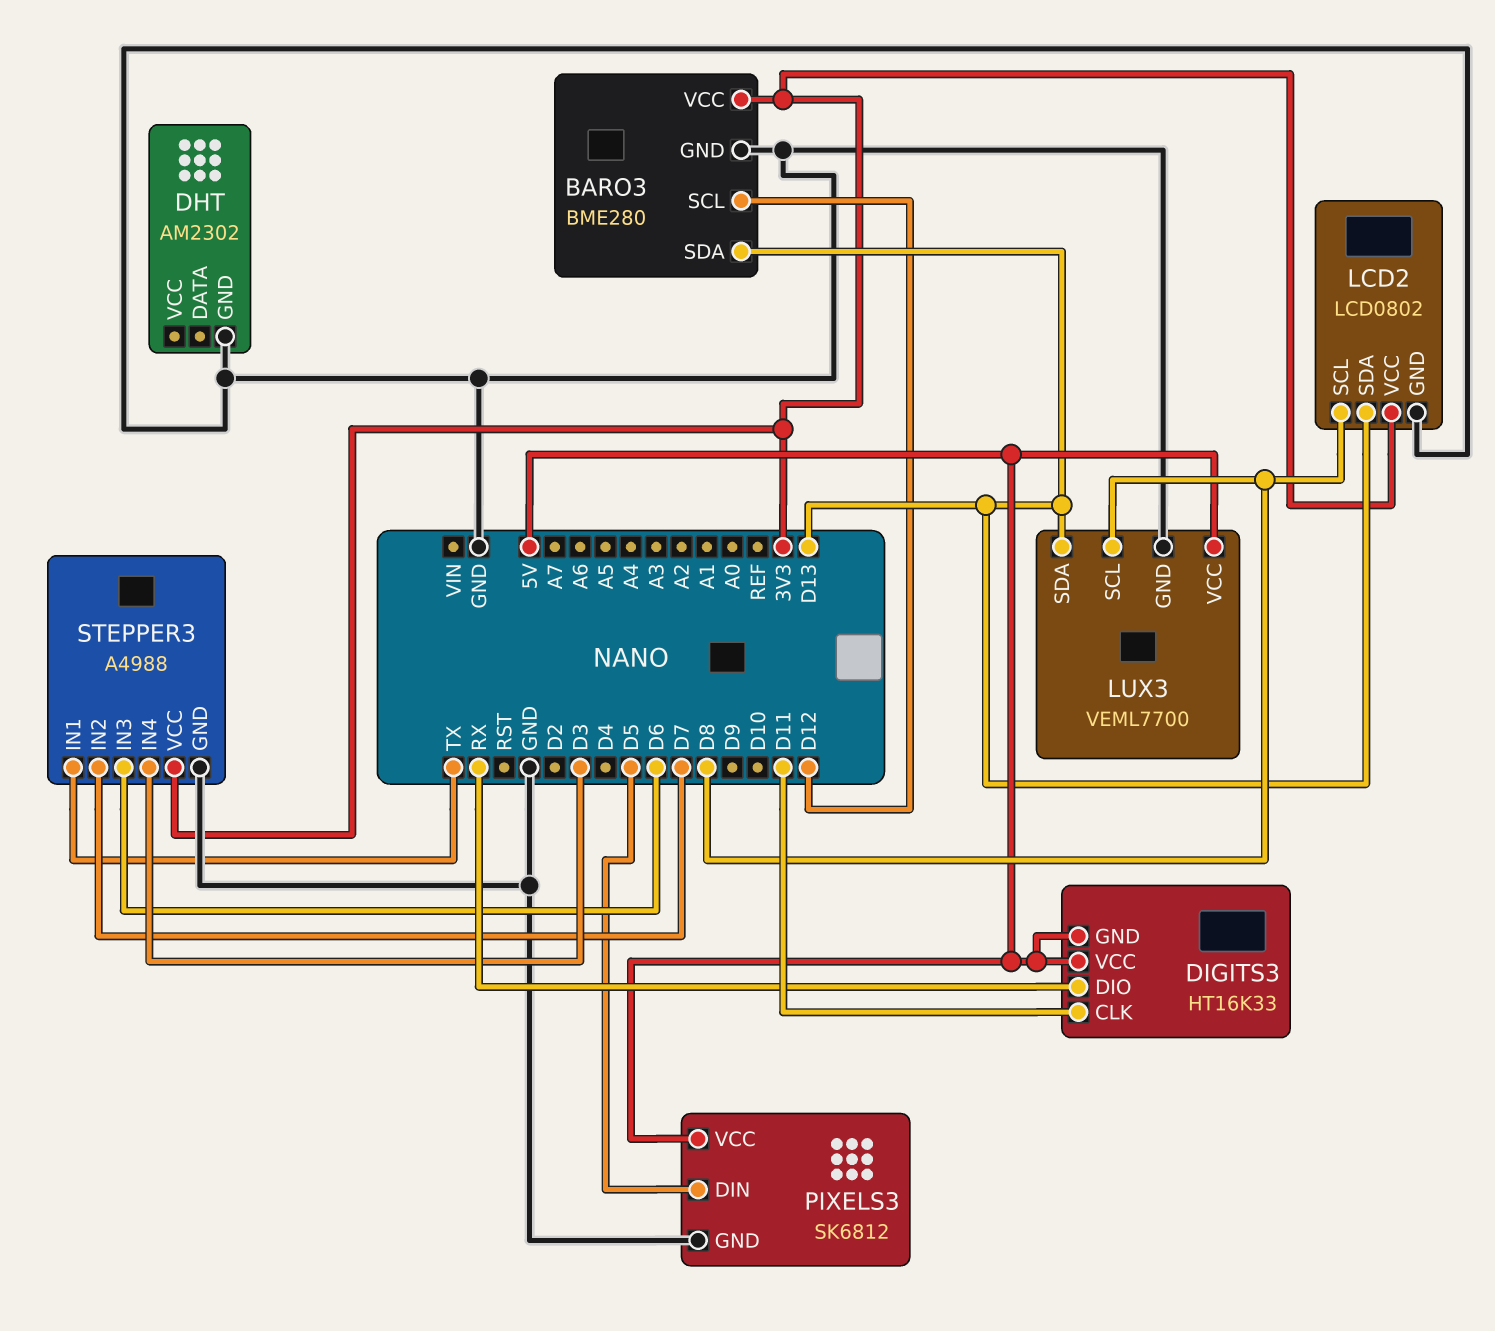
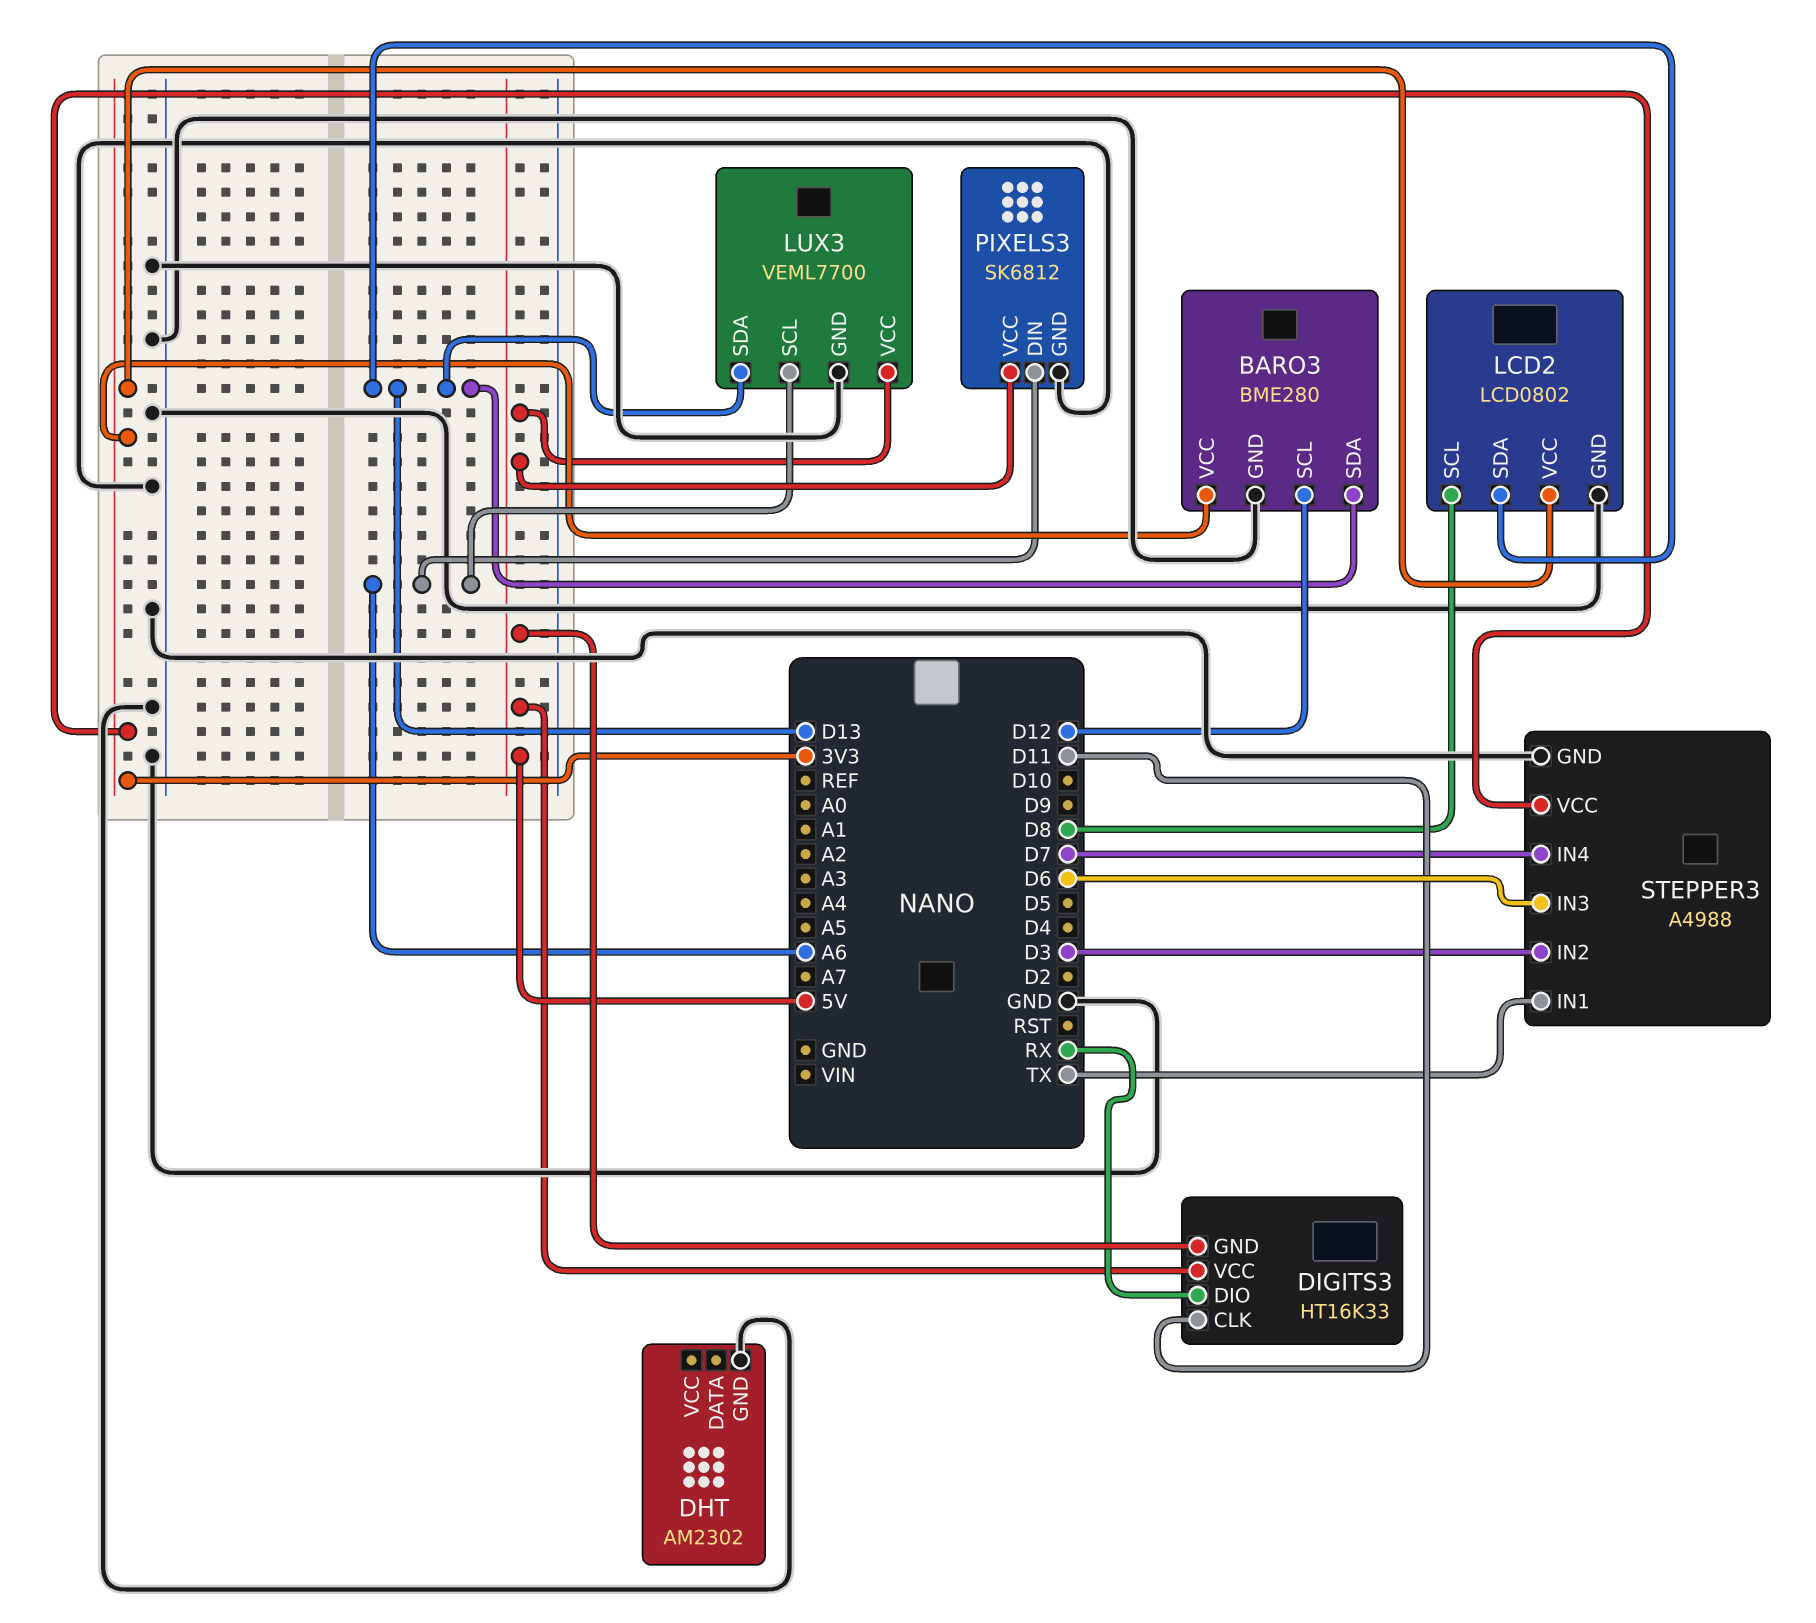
LUX3 pin SCL: D8 -> A6
PIXELS3 pin DIN: D5 -> A6
STEPPER3 pin IN2: D7 -> D3
STEPPER3 pin IN4: D3 -> D7

